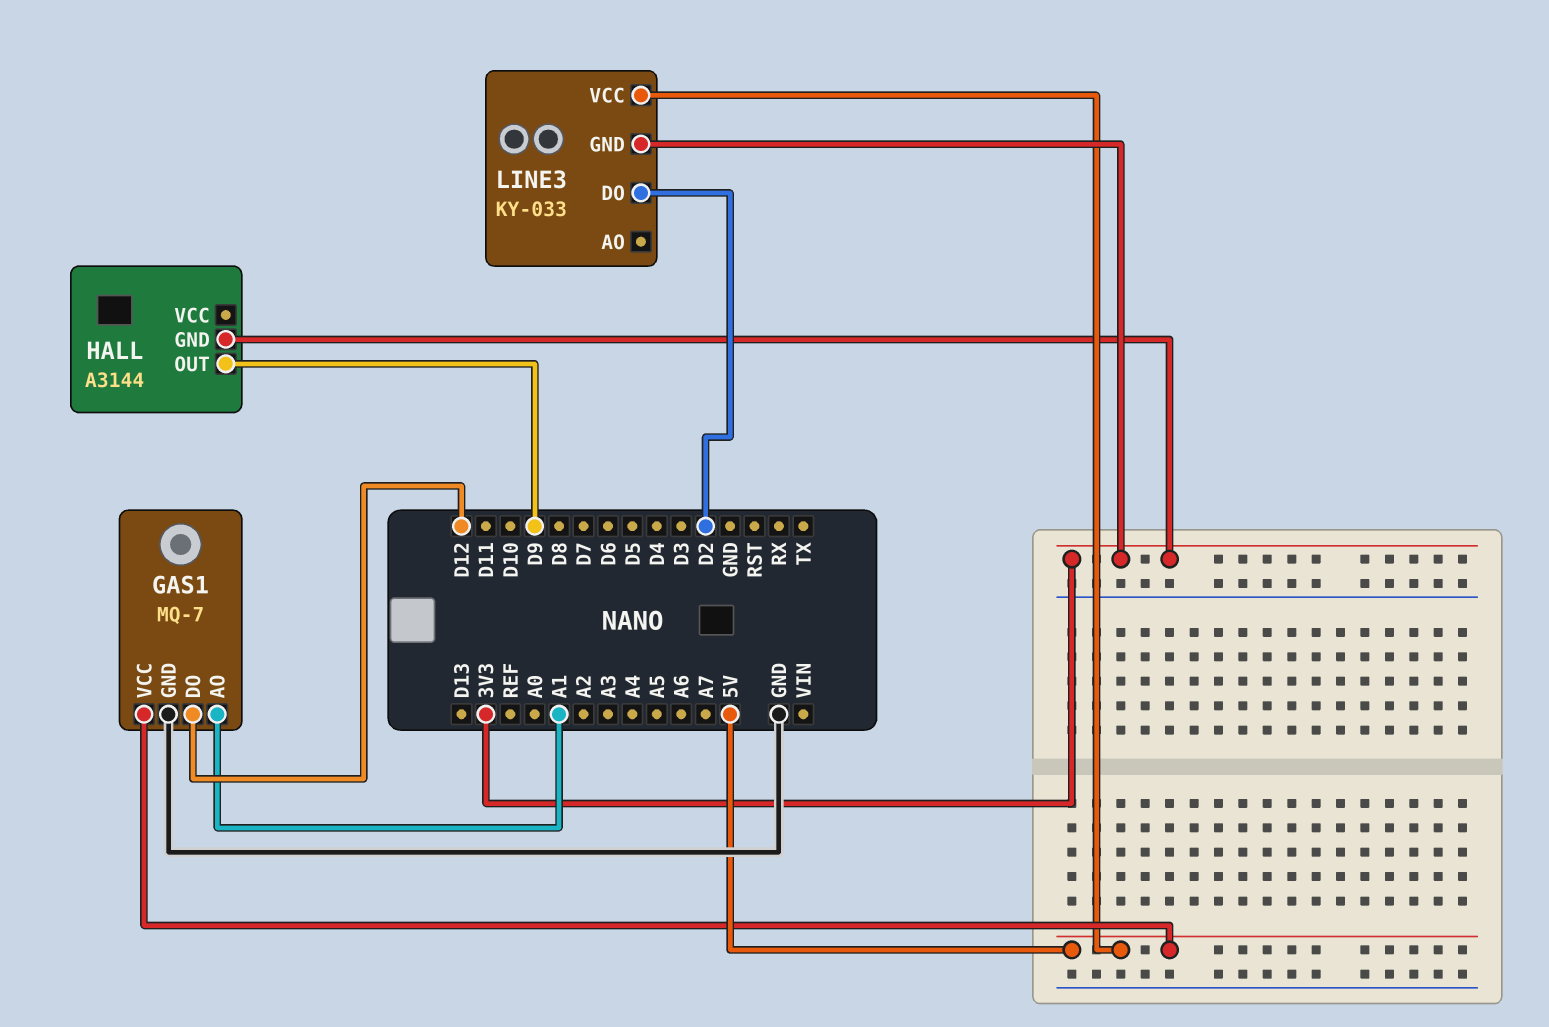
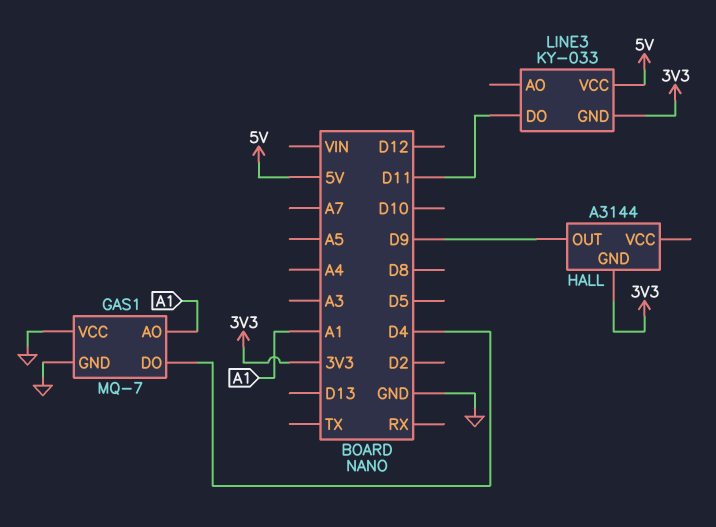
GAS1 pin DO: D12 -> D4
GAS1 pin VCC: 5V -> GND
LINE3 pin DO: D2 -> D11

